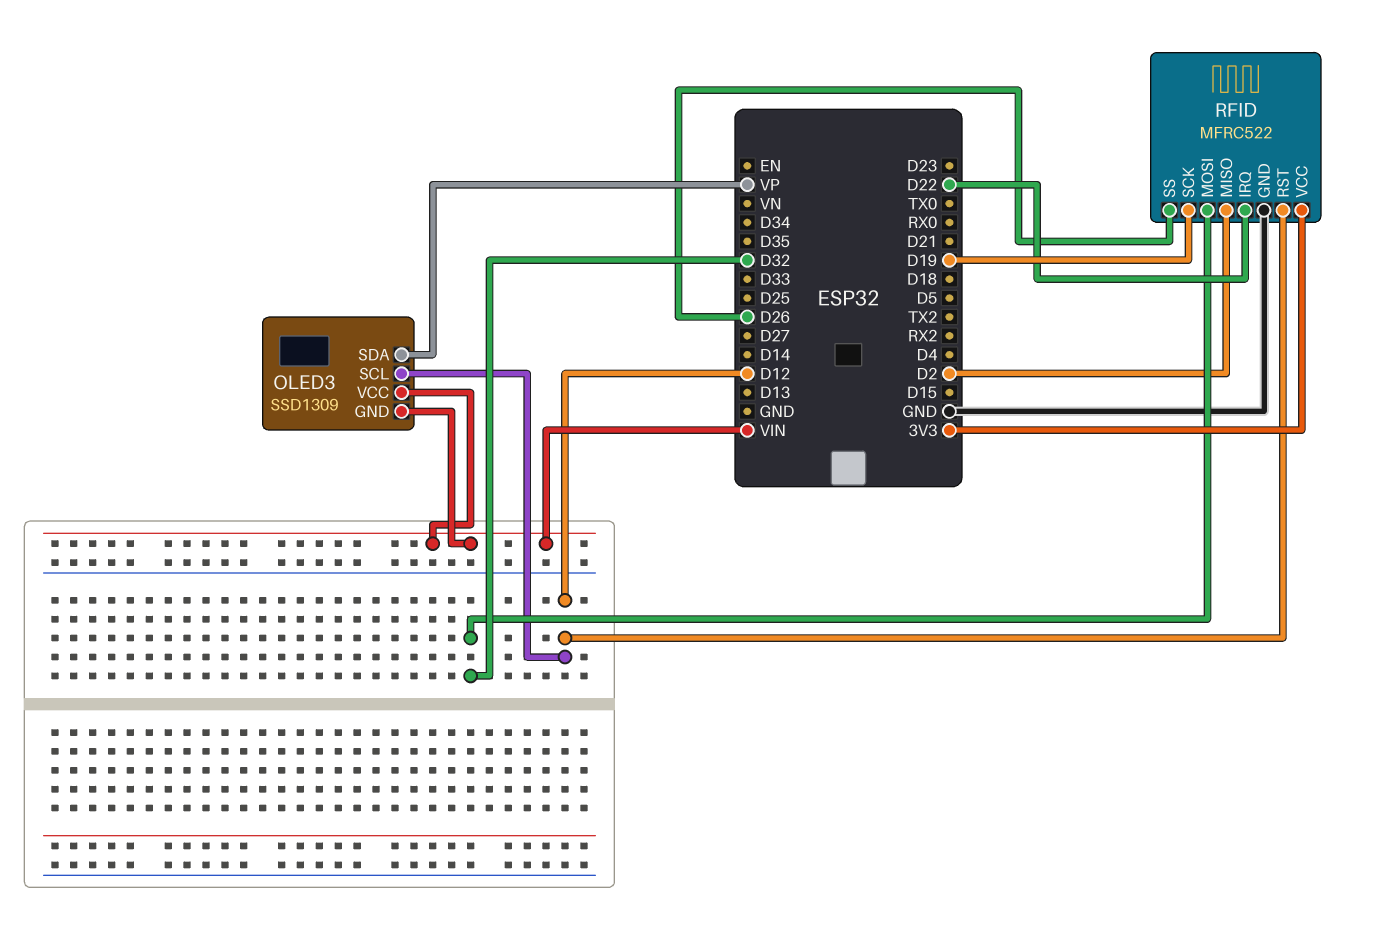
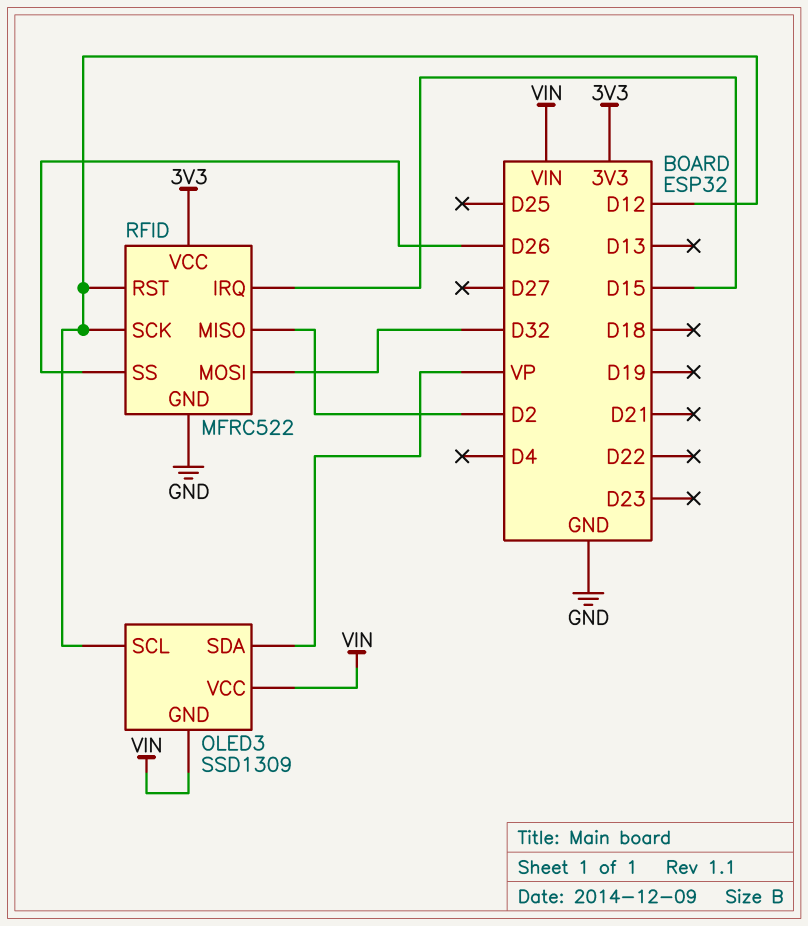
RFID pin IRQ: D22 -> D15
RFID pin SCK: D19 -> D12

